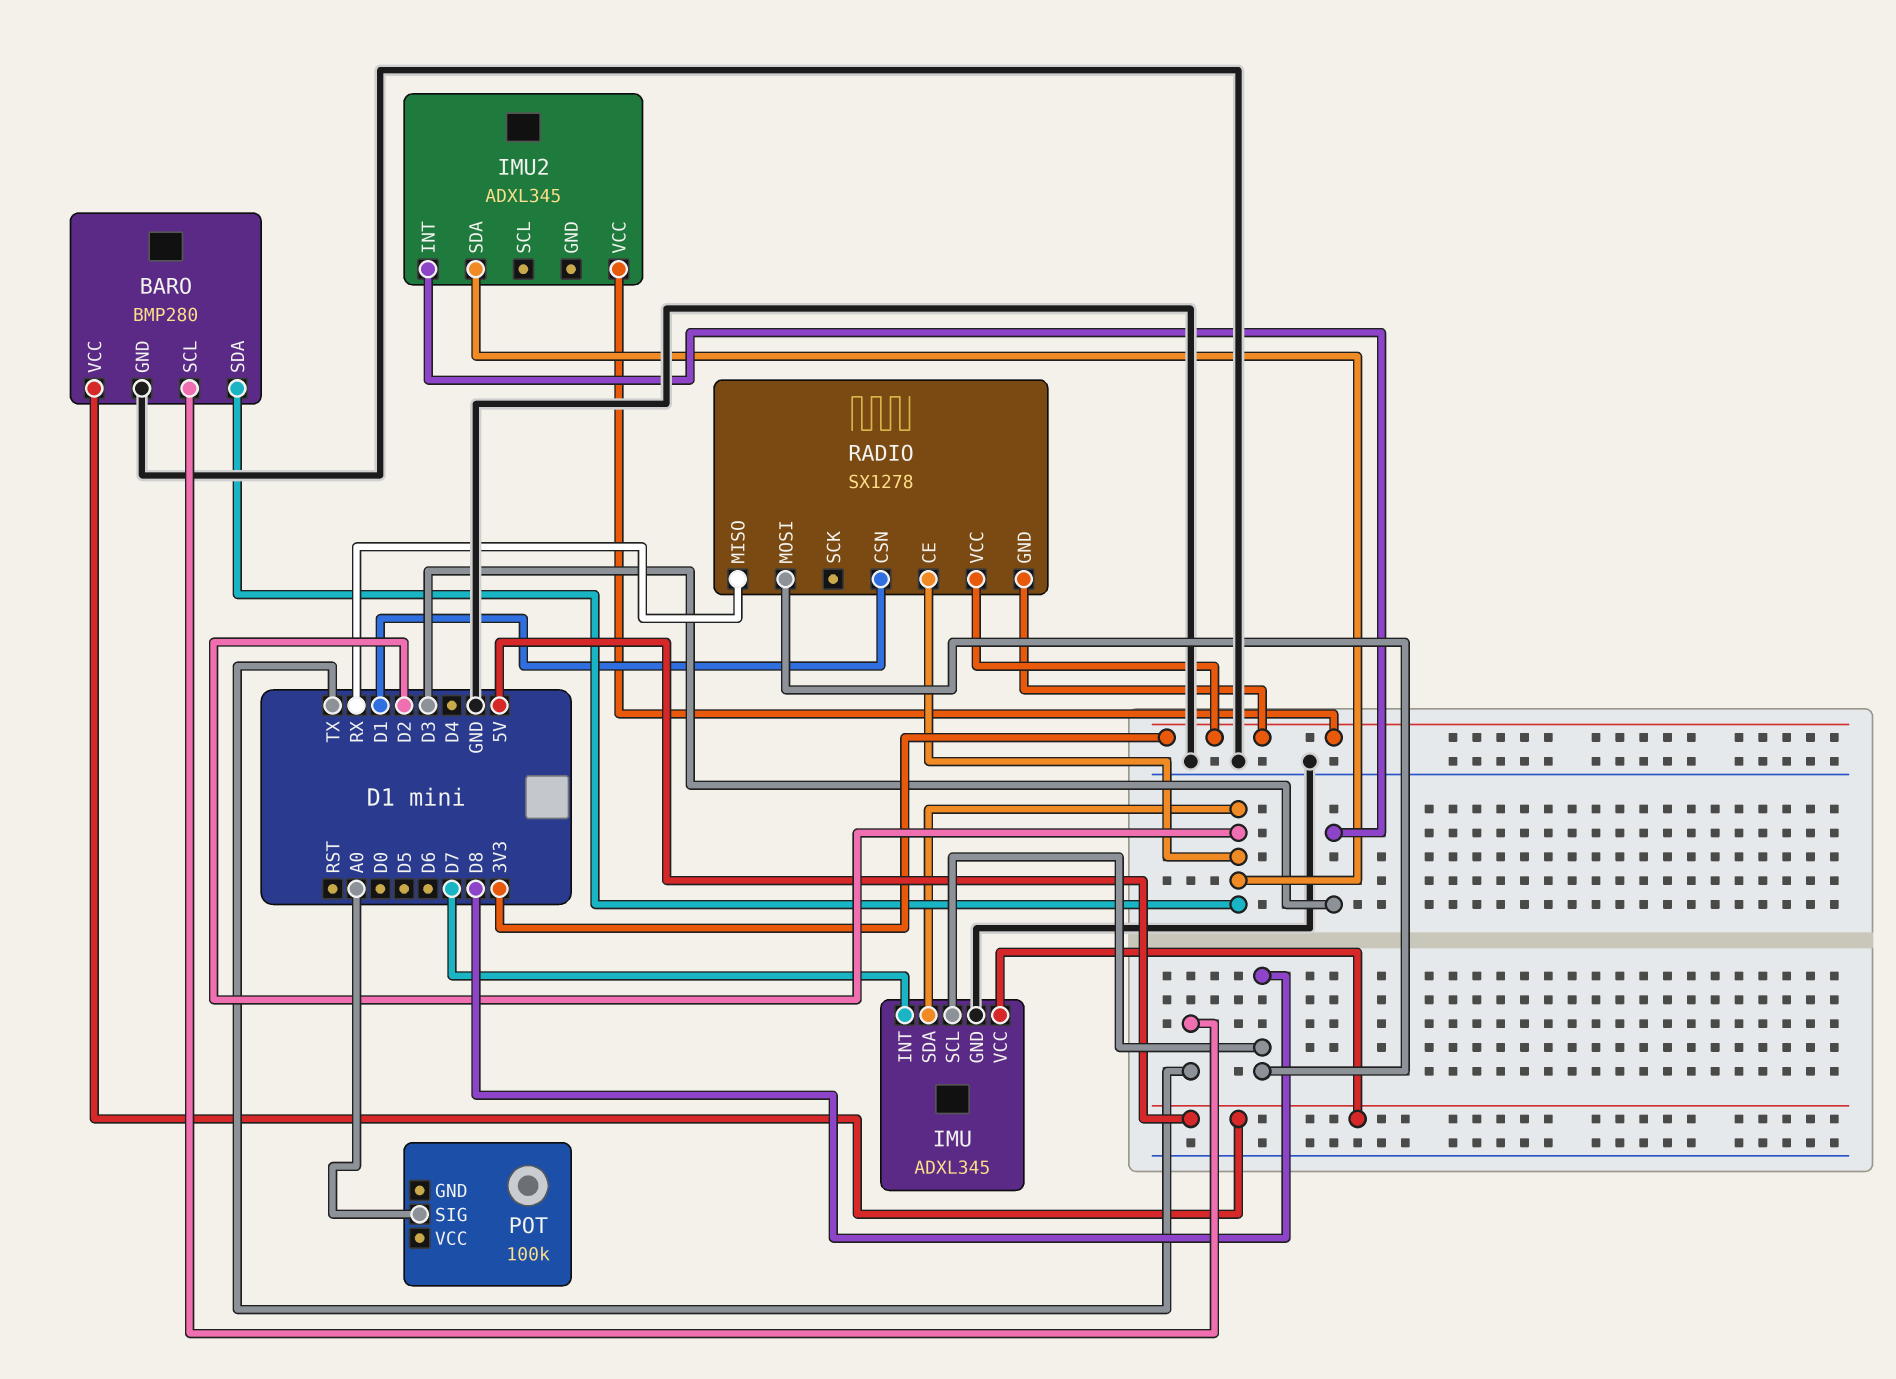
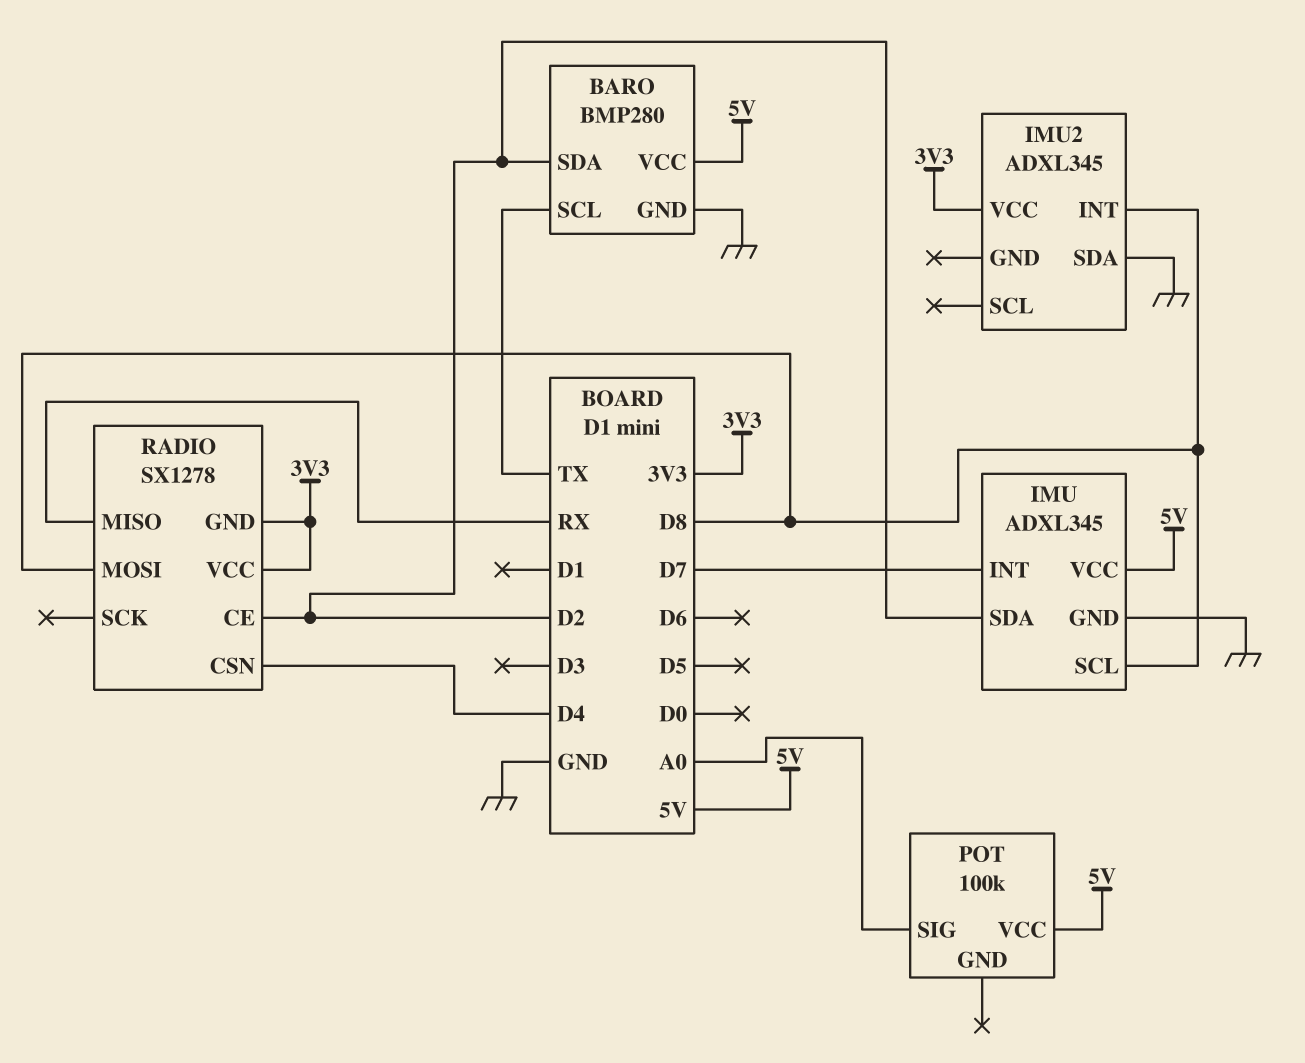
IMU2 pin INT: D3 -> D8
IMU2 pin SDA: D2 -> GND
POT pin VCC: none -> 5V
RADIO pin CSN: D1 -> D4

